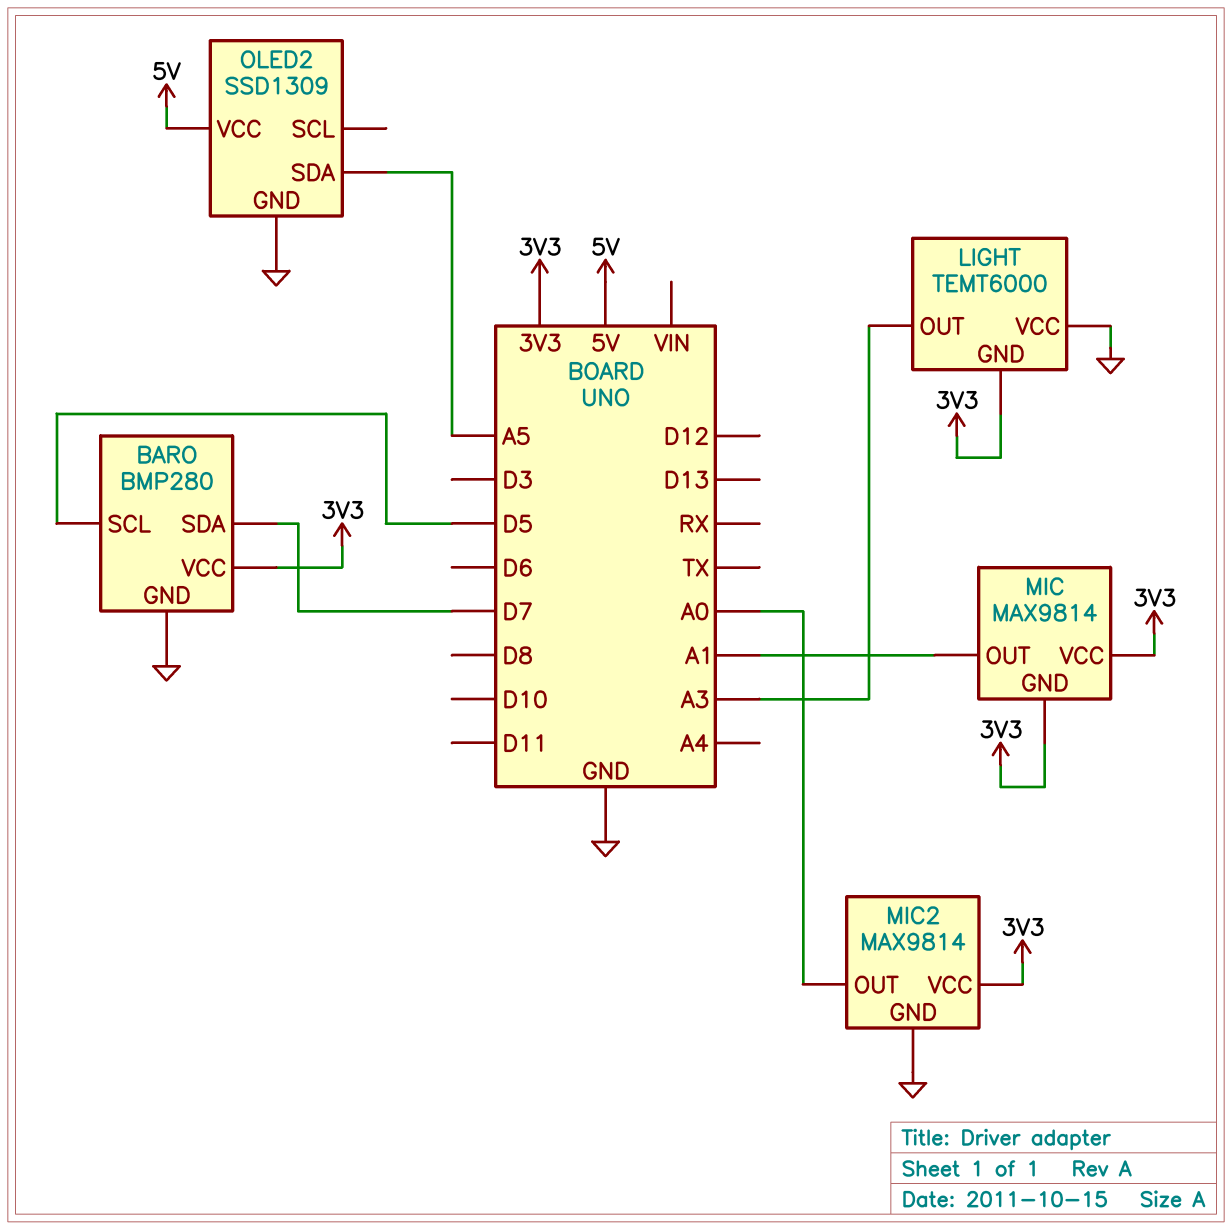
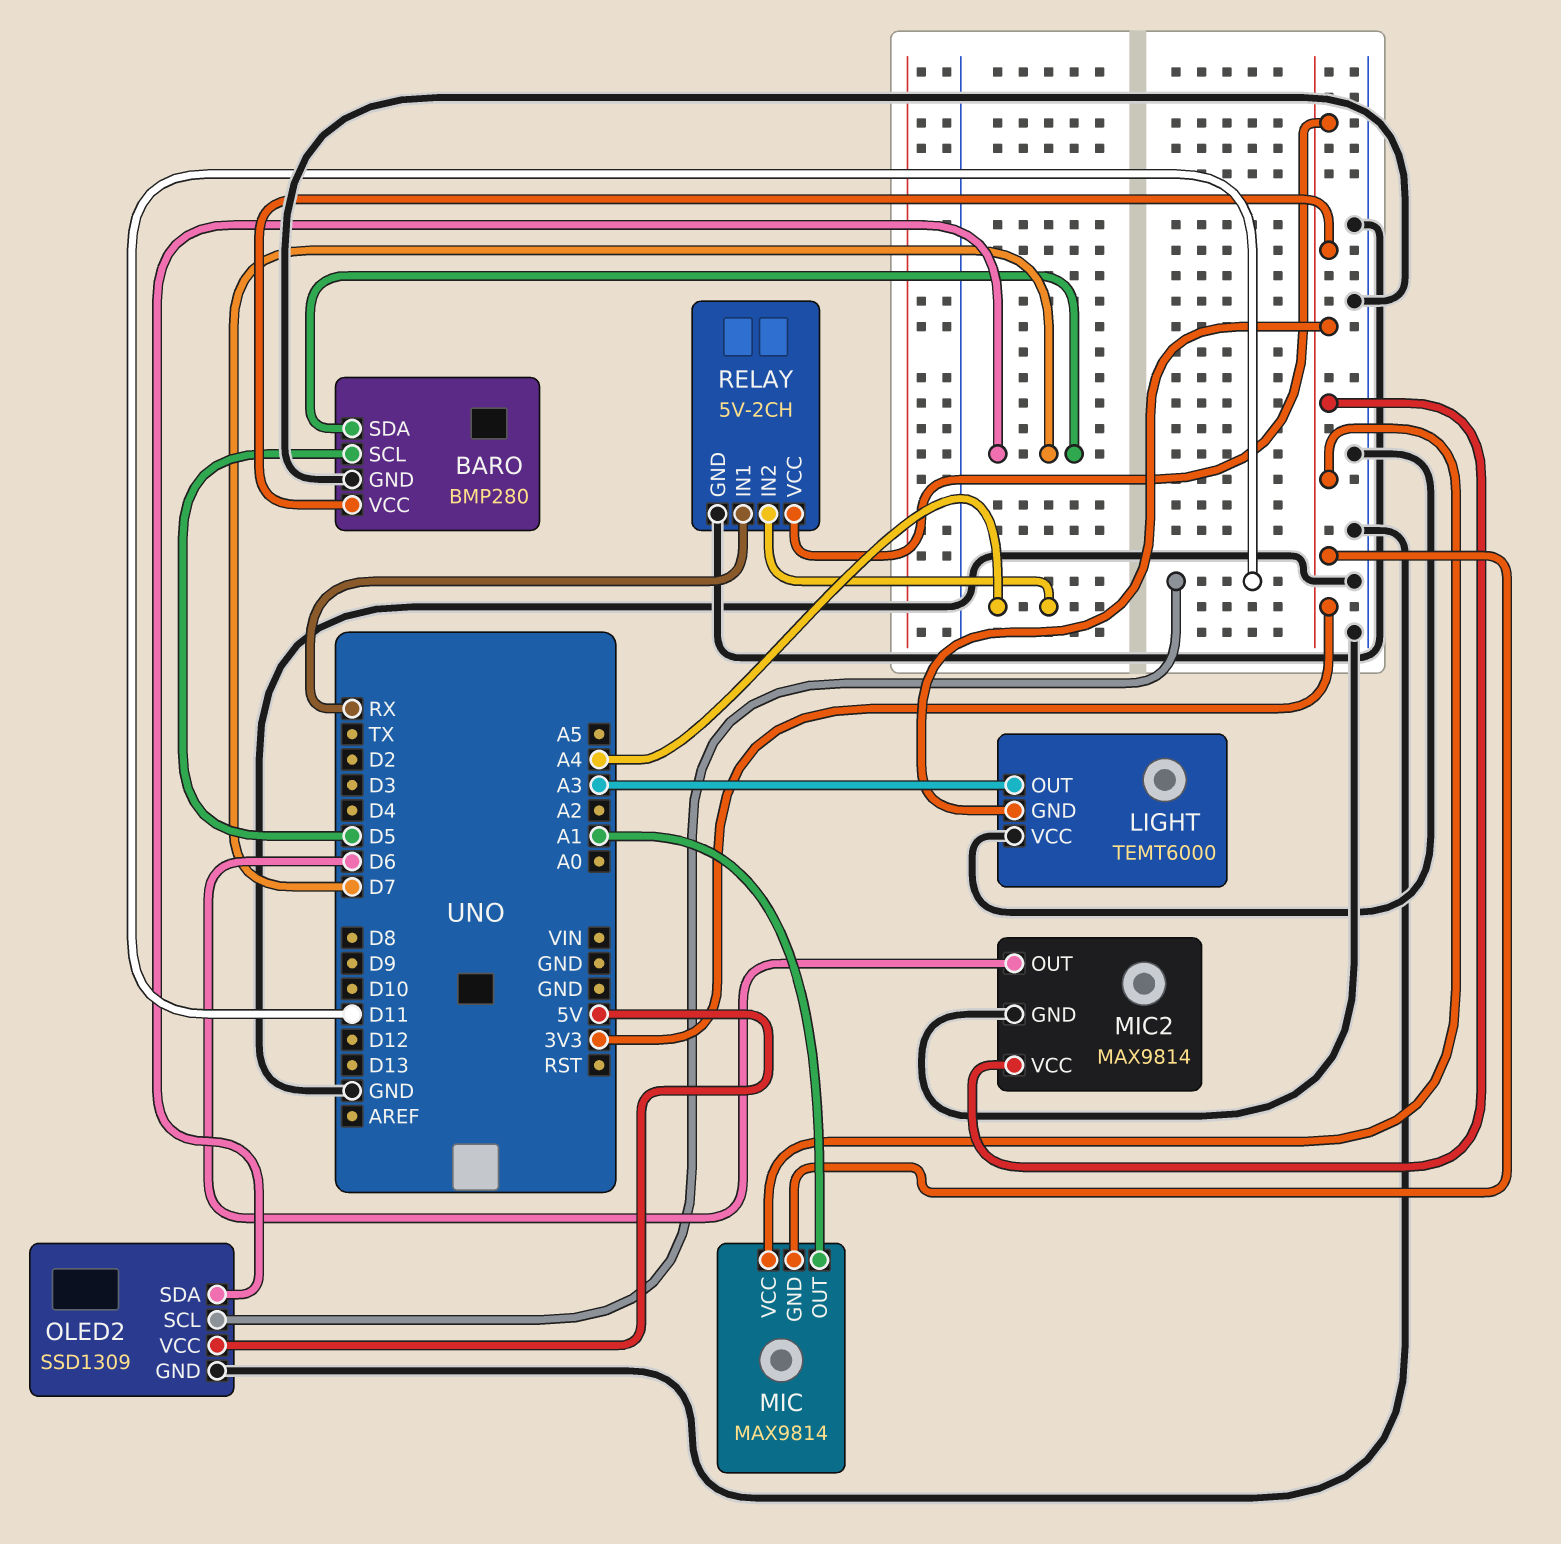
MIC2 pin OUT: A0 -> D6
OLED2 pin SCL: none -> D11
OLED2 pin SDA: A5 -> D7
RELAY: none -> 5V-2CH
RELAY pin GND: none -> GND
RELAY pin IN1: none -> RX
RELAY pin IN2: none -> A4
RELAY pin VCC: none -> 3V3

